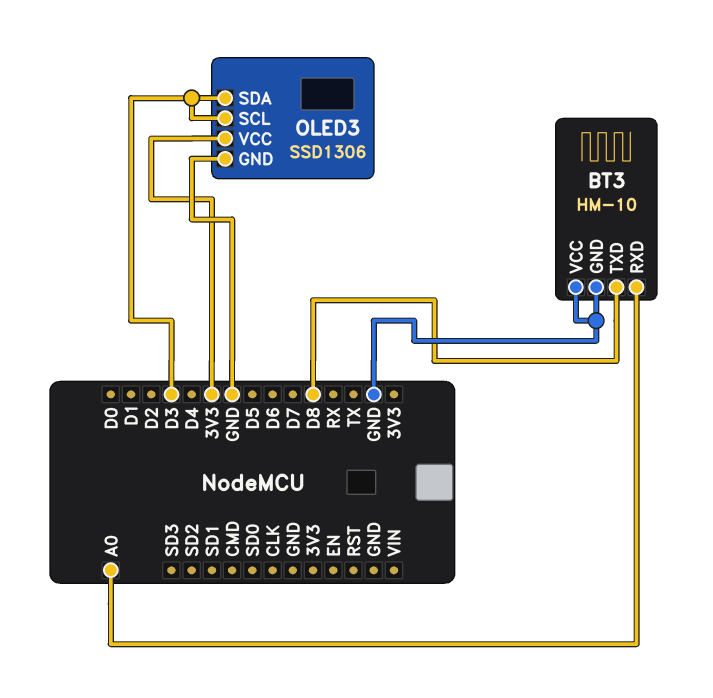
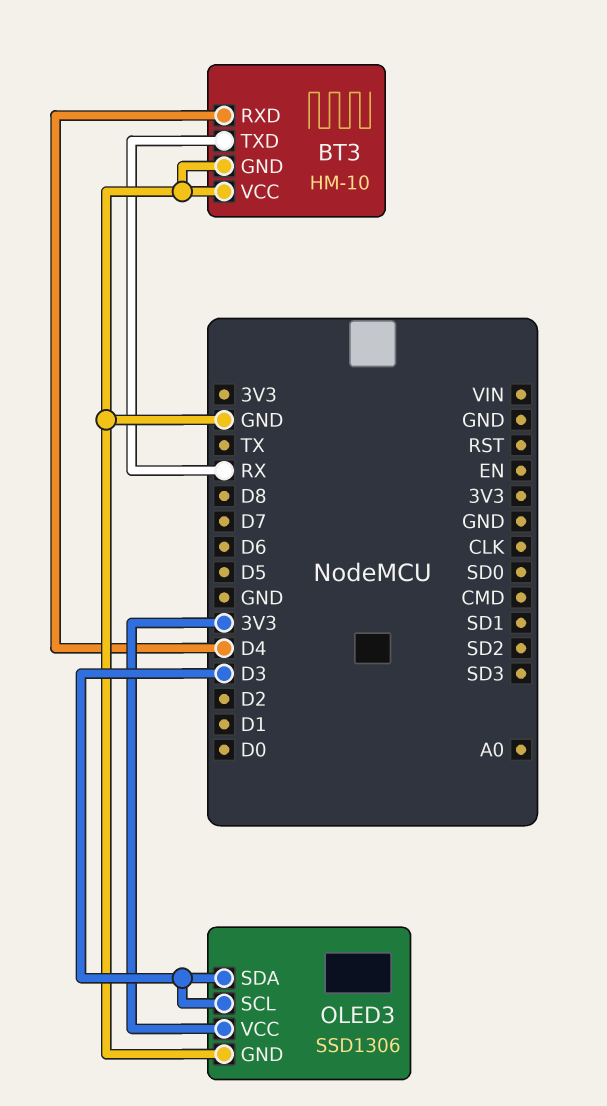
BT3 pin RXD: A0 -> D4
BT3 pin TXD: D8 -> RX

